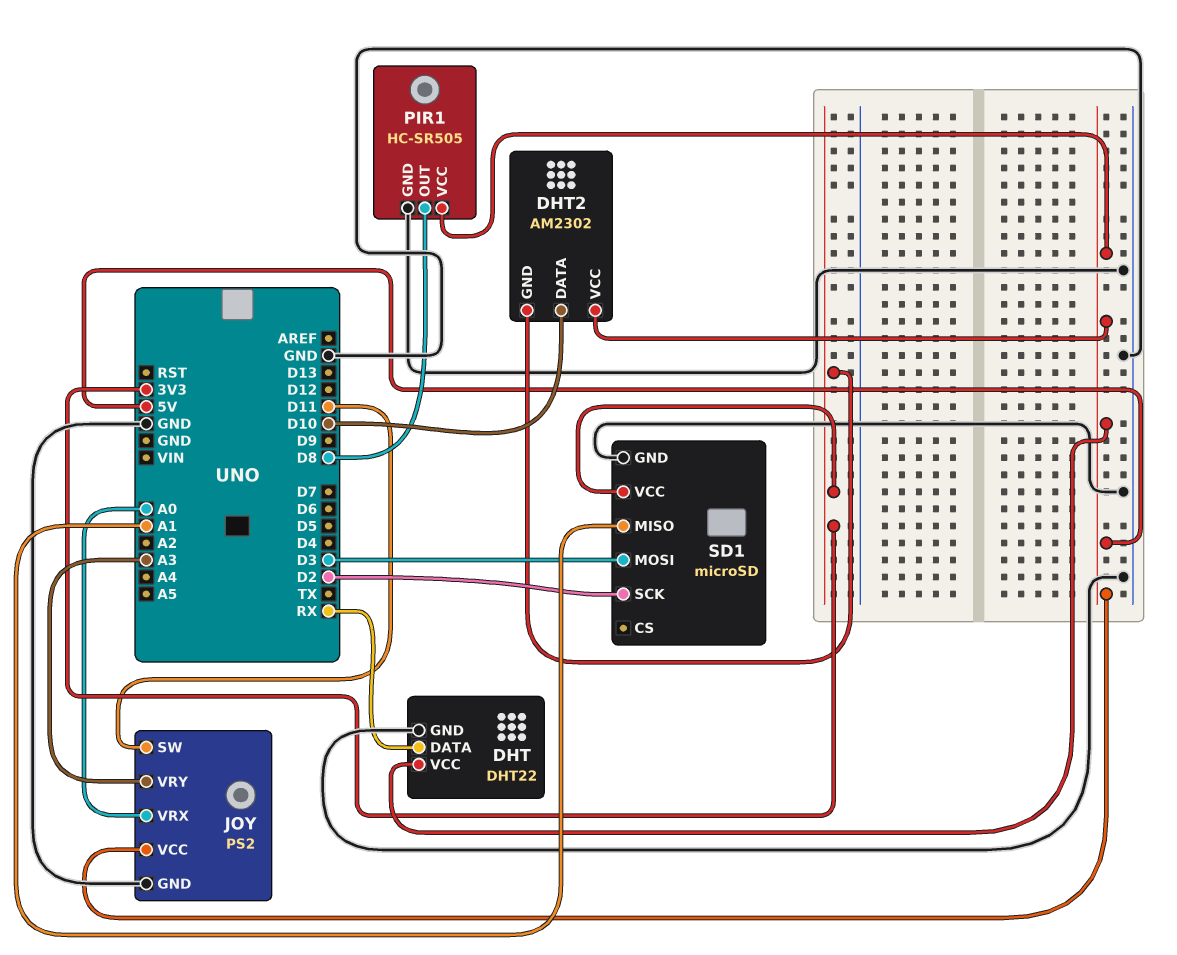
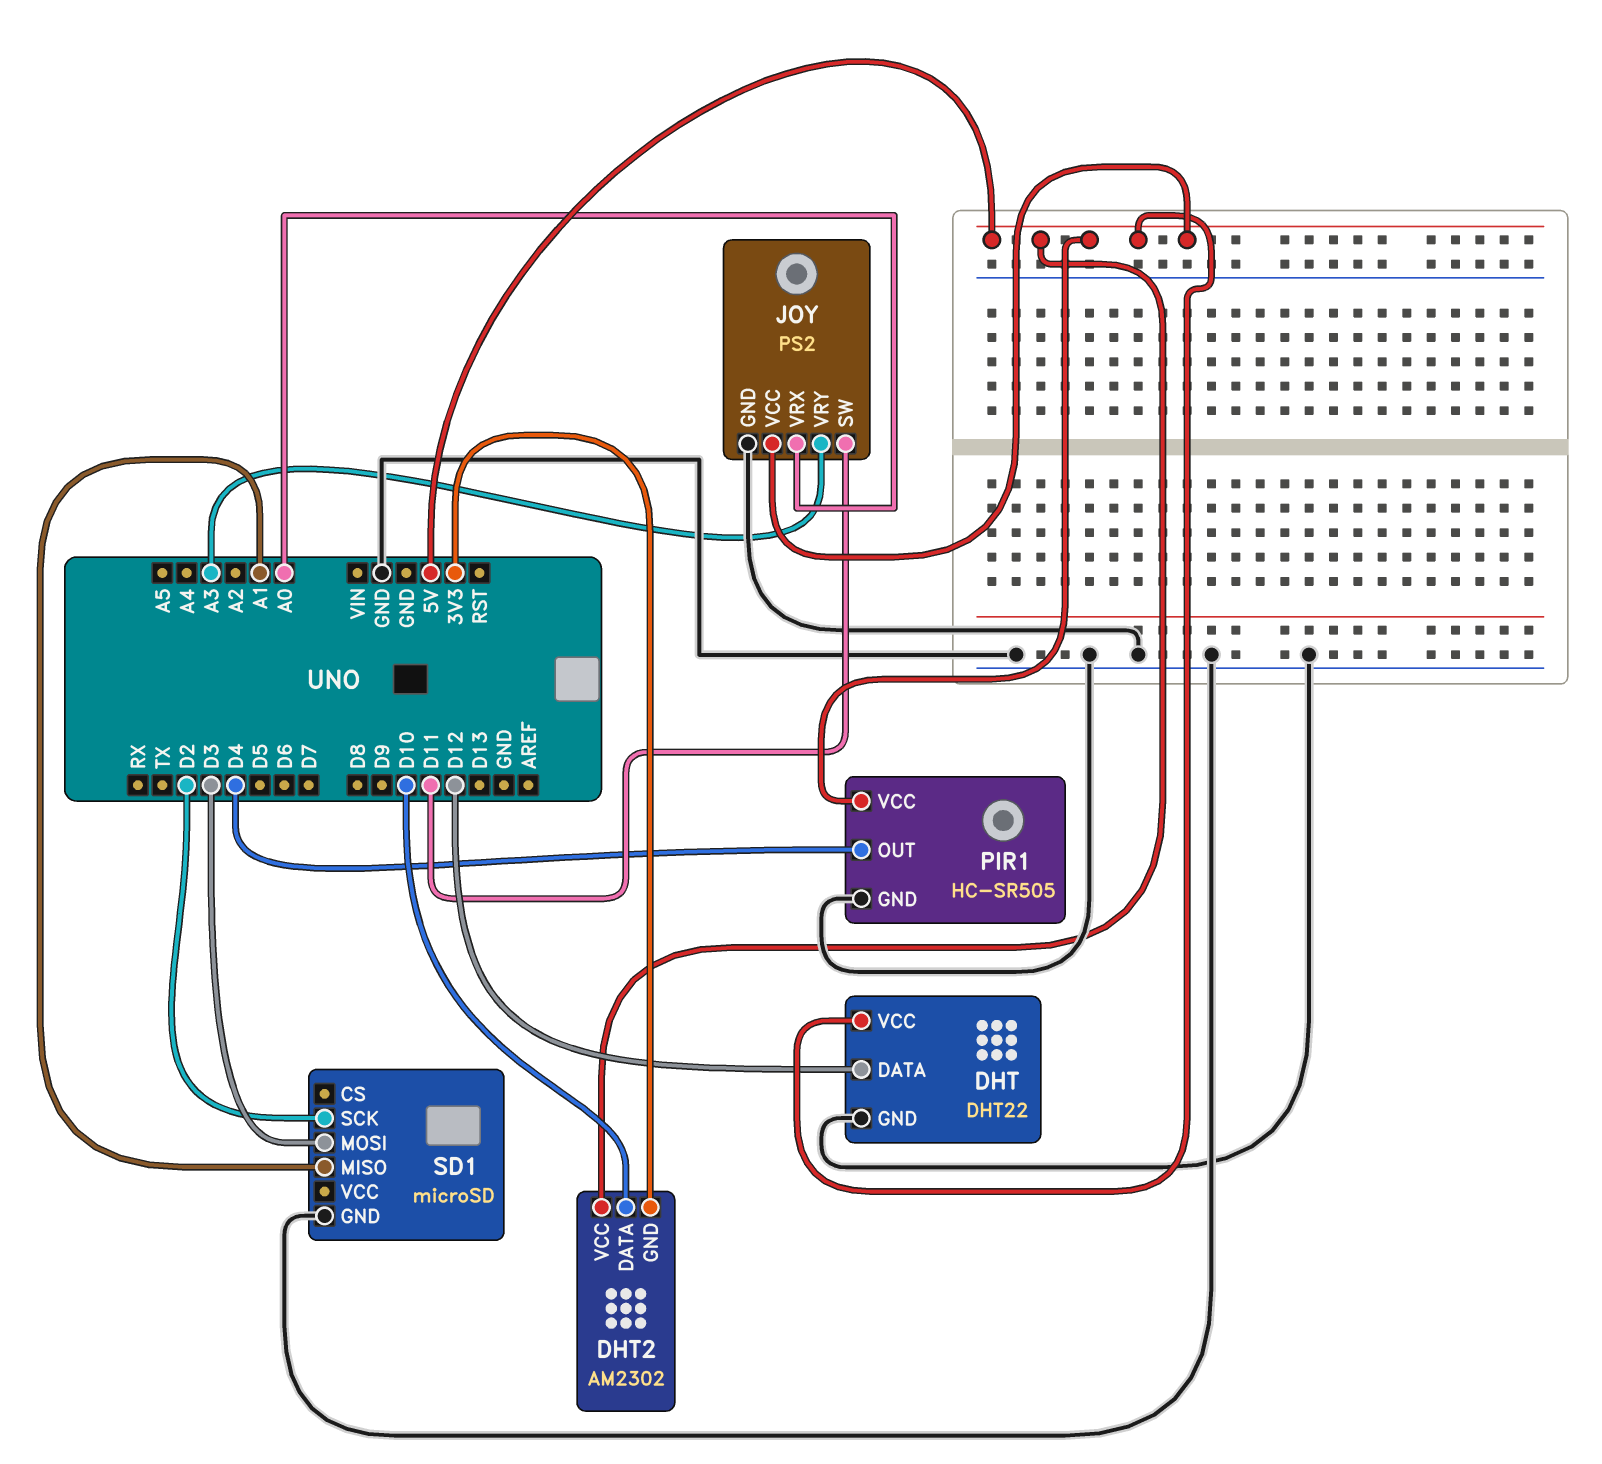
DHT pin DATA: RX -> D12
PIR1 pin OUT: D8 -> D4
SD1 pin VCC: 3V3 -> none

